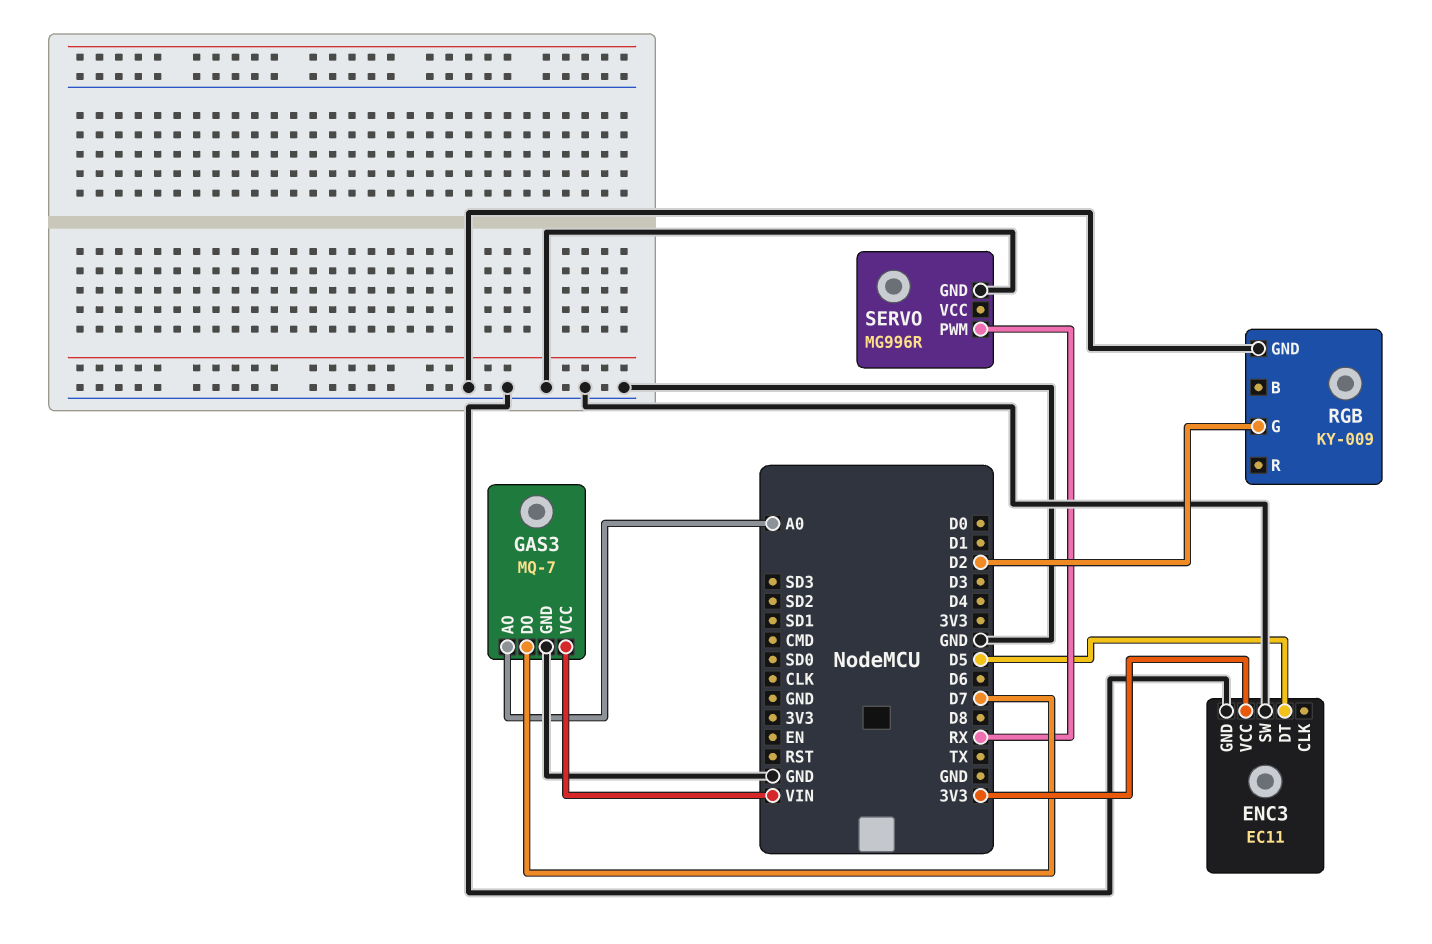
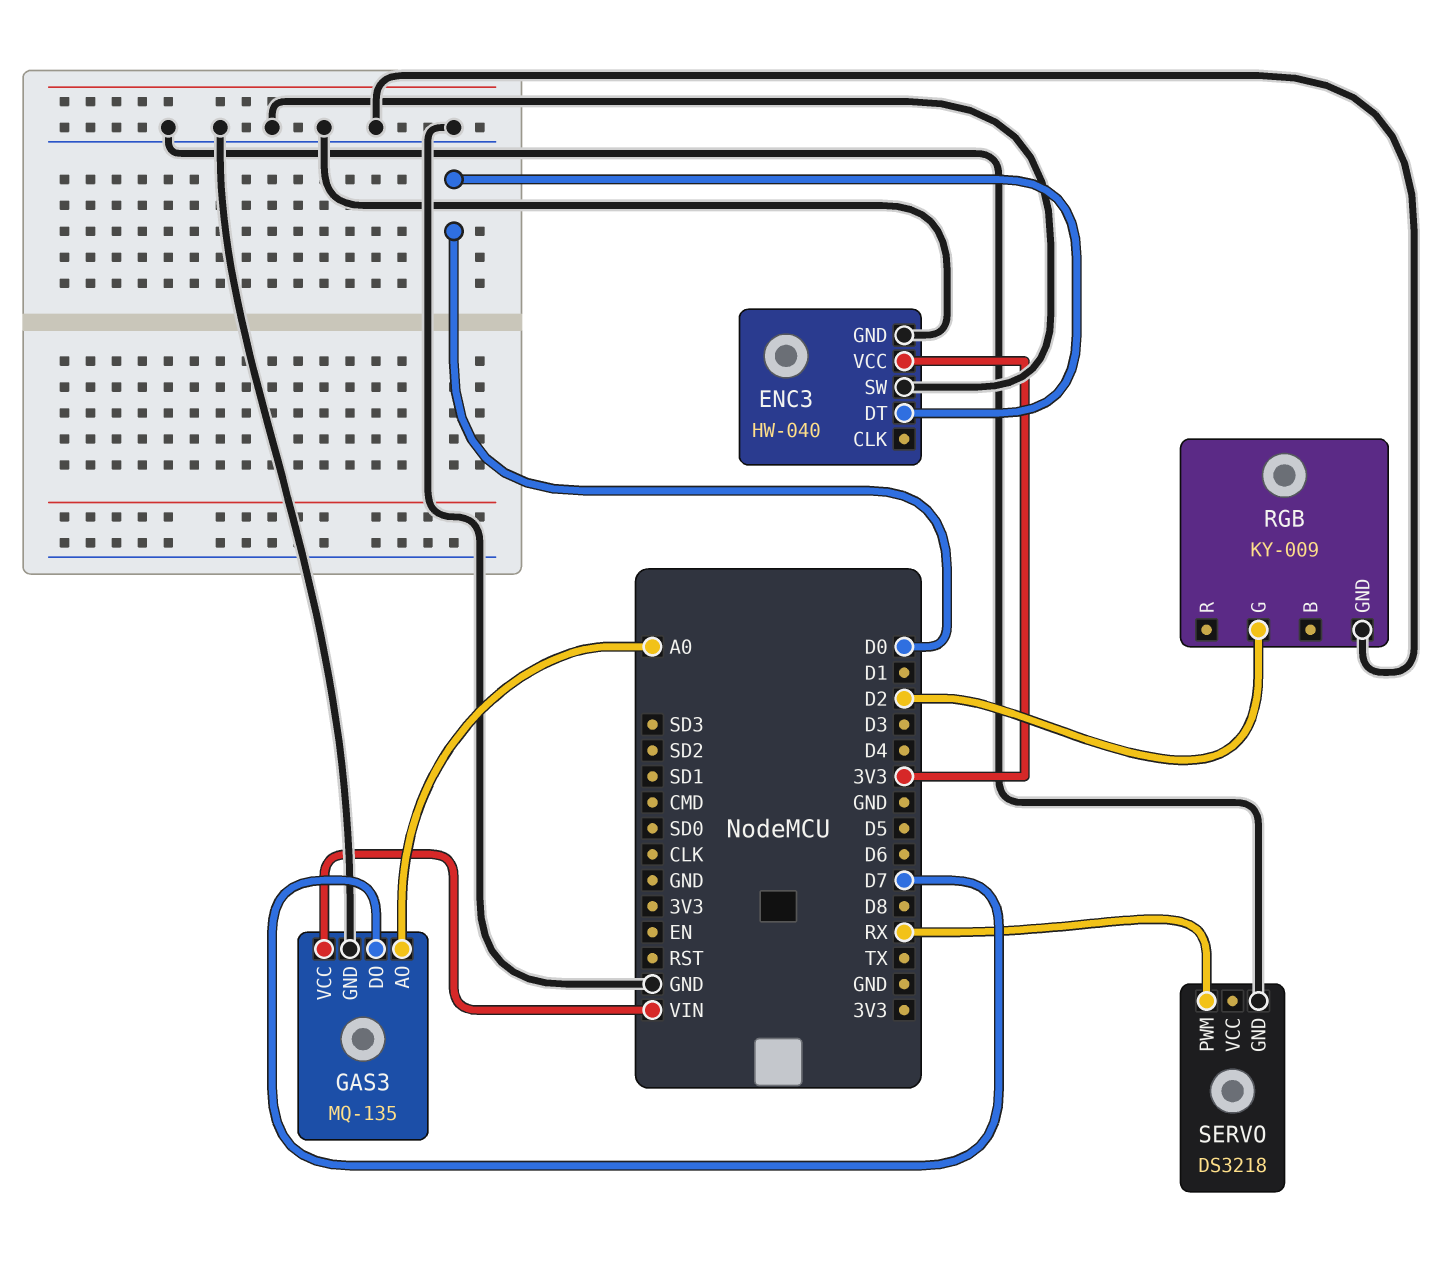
ENC3: EC11 -> HW-040
ENC3 pin DT: D5 -> D0
GAS3: MQ-7 -> MQ-135
SERVO: MG996R -> DS3218

